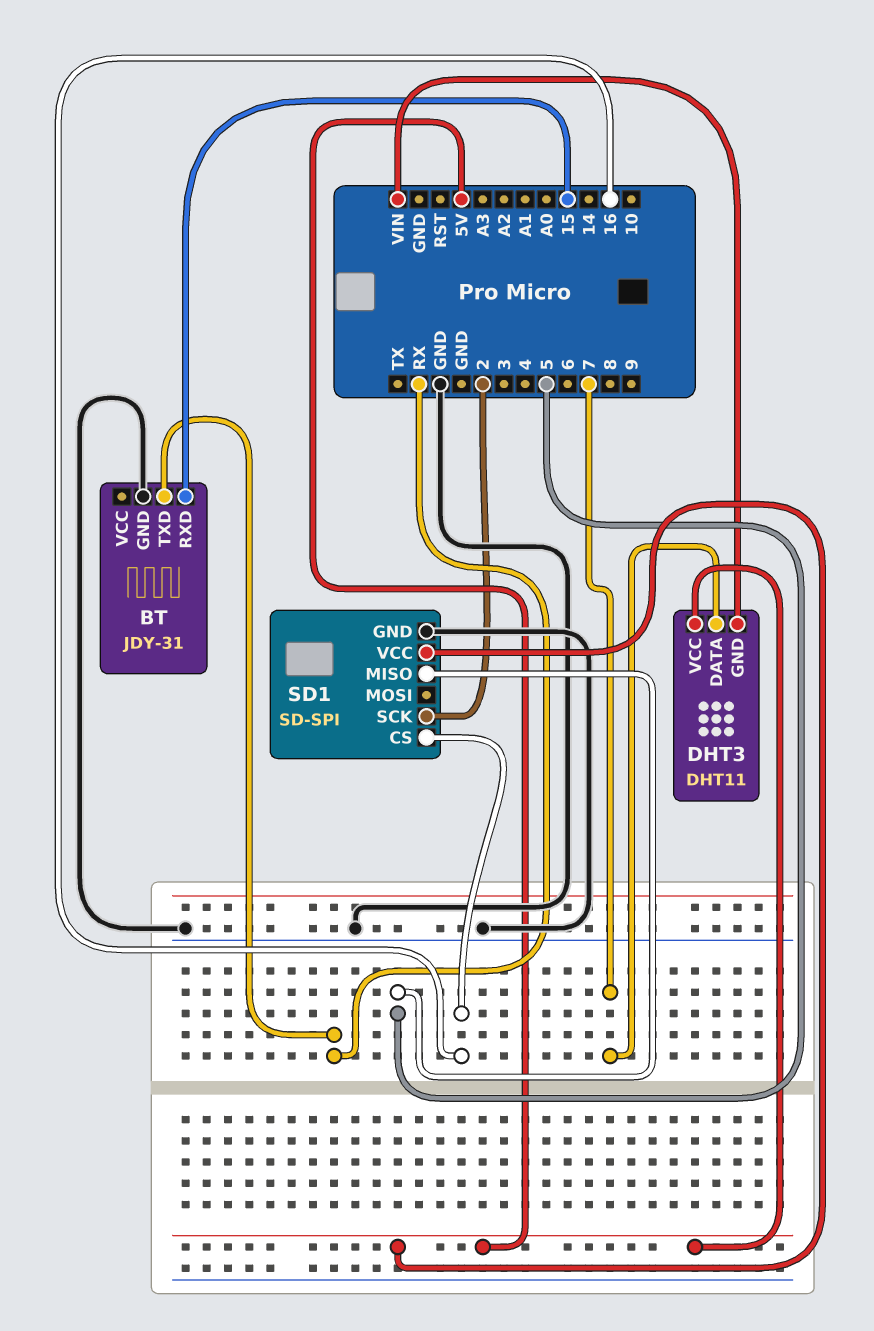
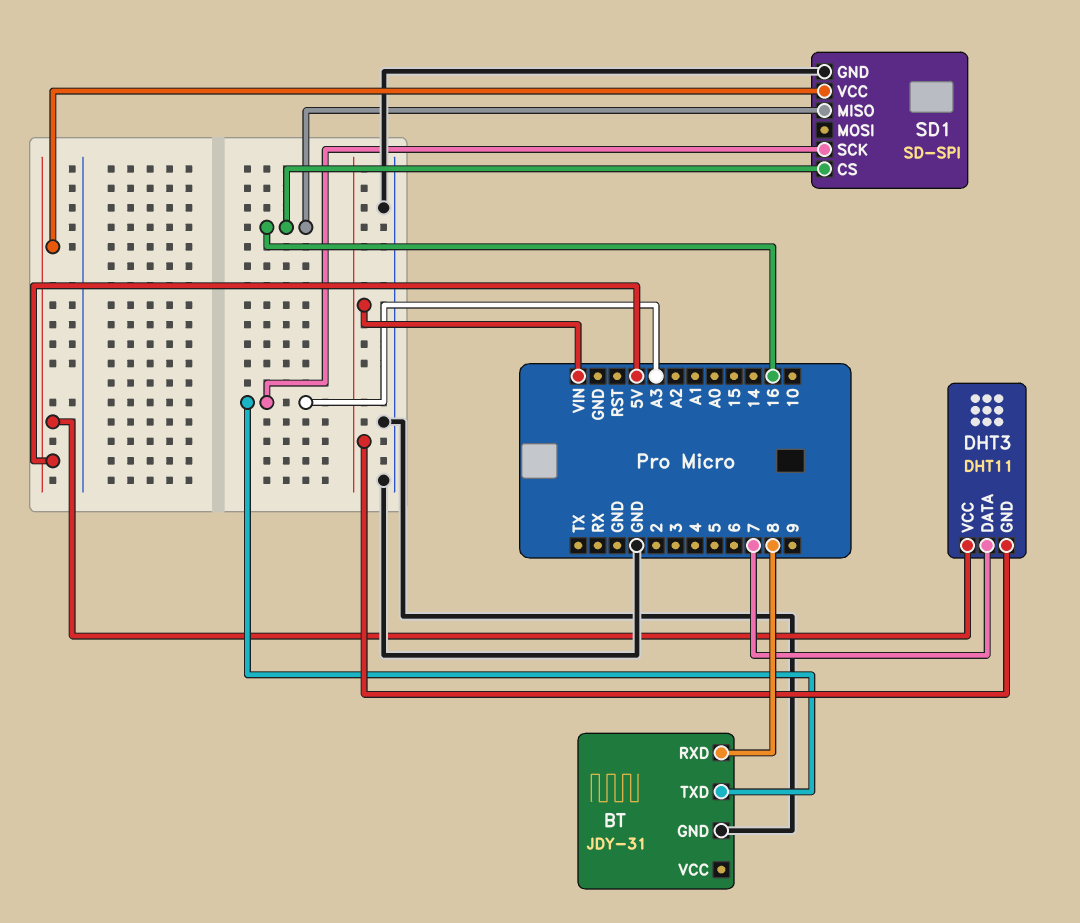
BT pin RXD: 15 -> 8
BT pin TXD: RX -> A3
SD1 pin MISO: 5 -> 16
SD1 pin SCK: 2 -> A3

